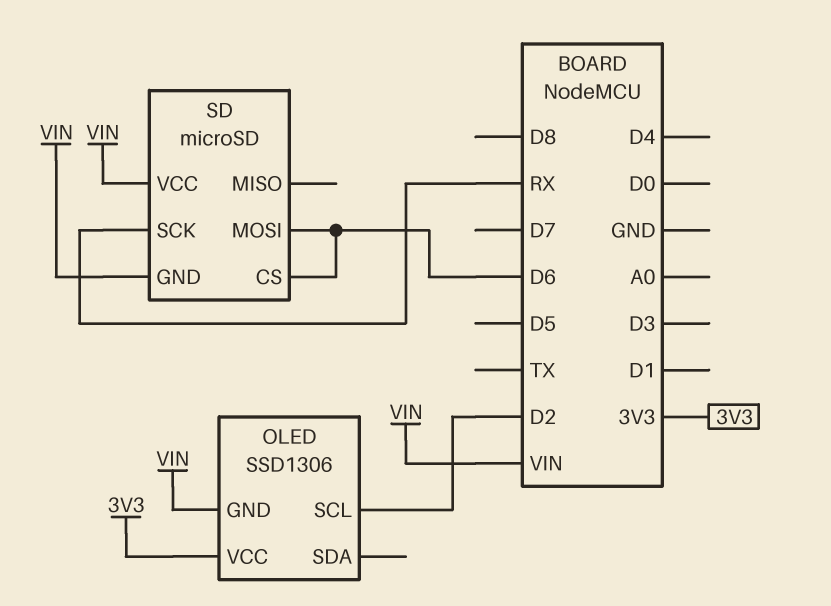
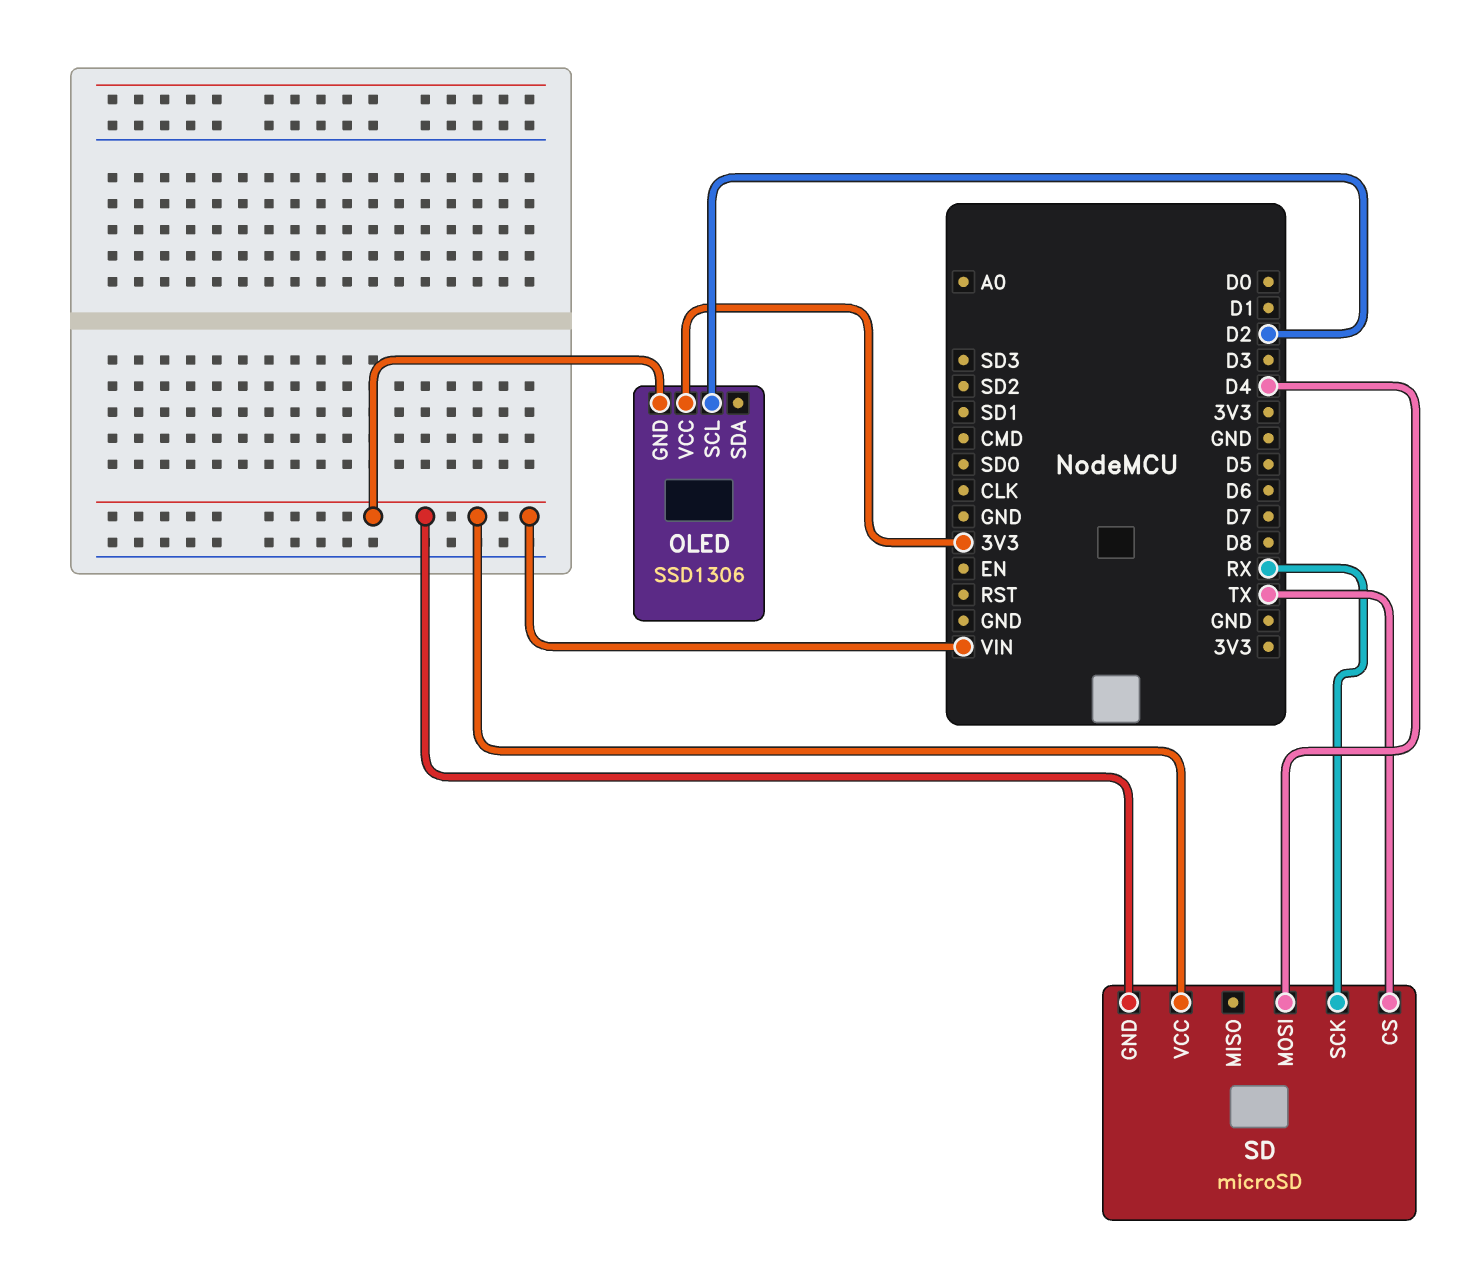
SD pin CS: D6 -> TX
SD pin MOSI: D6 -> D4

